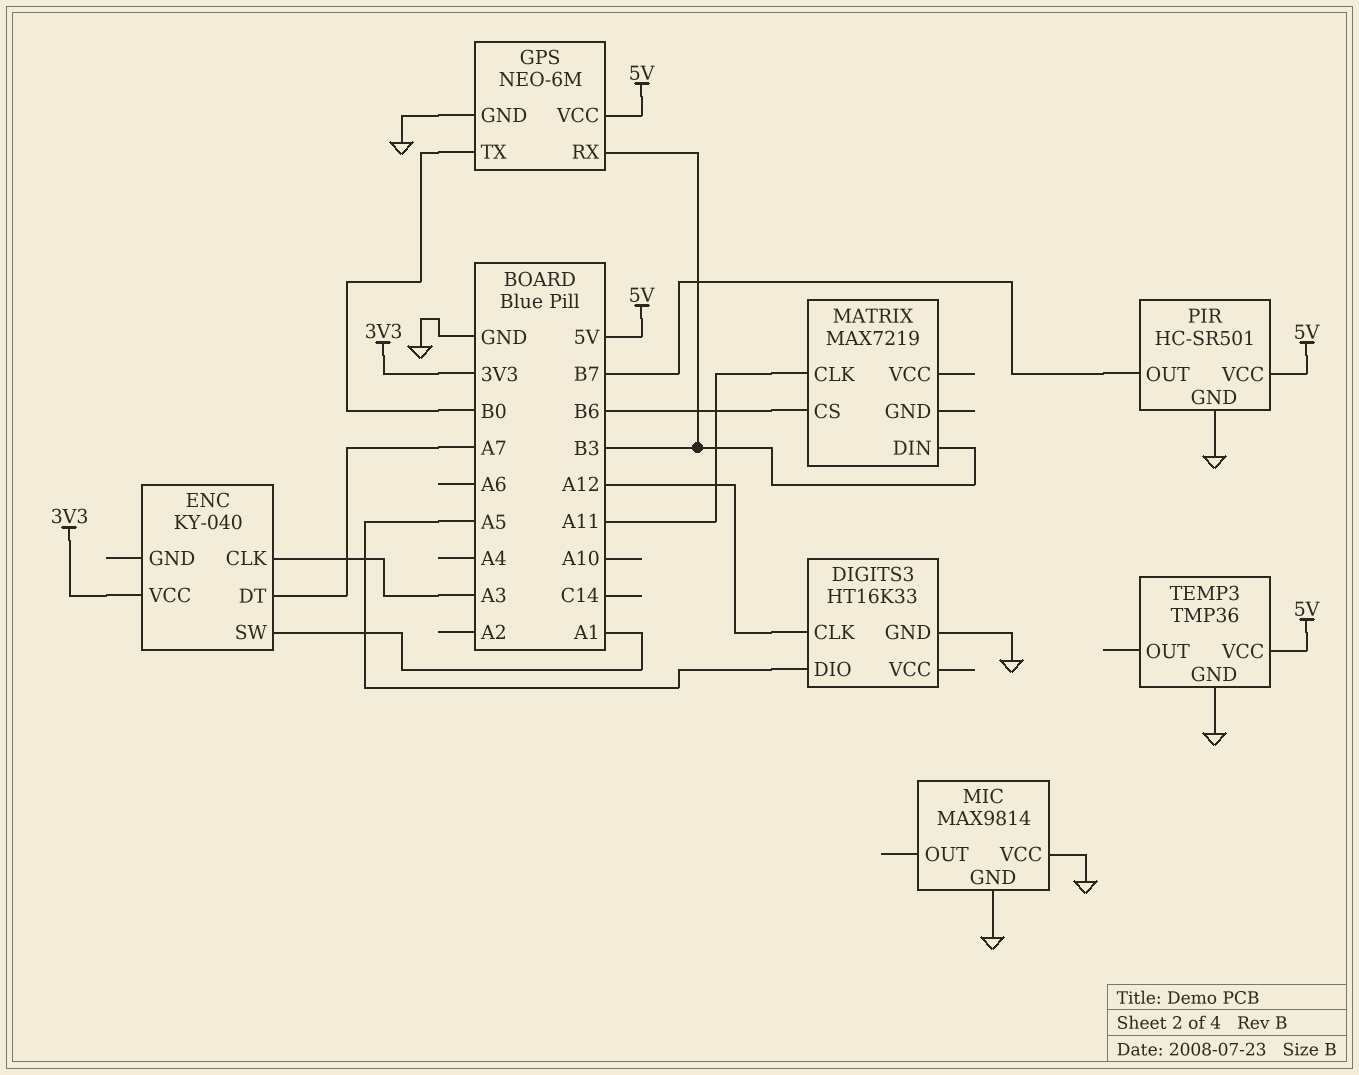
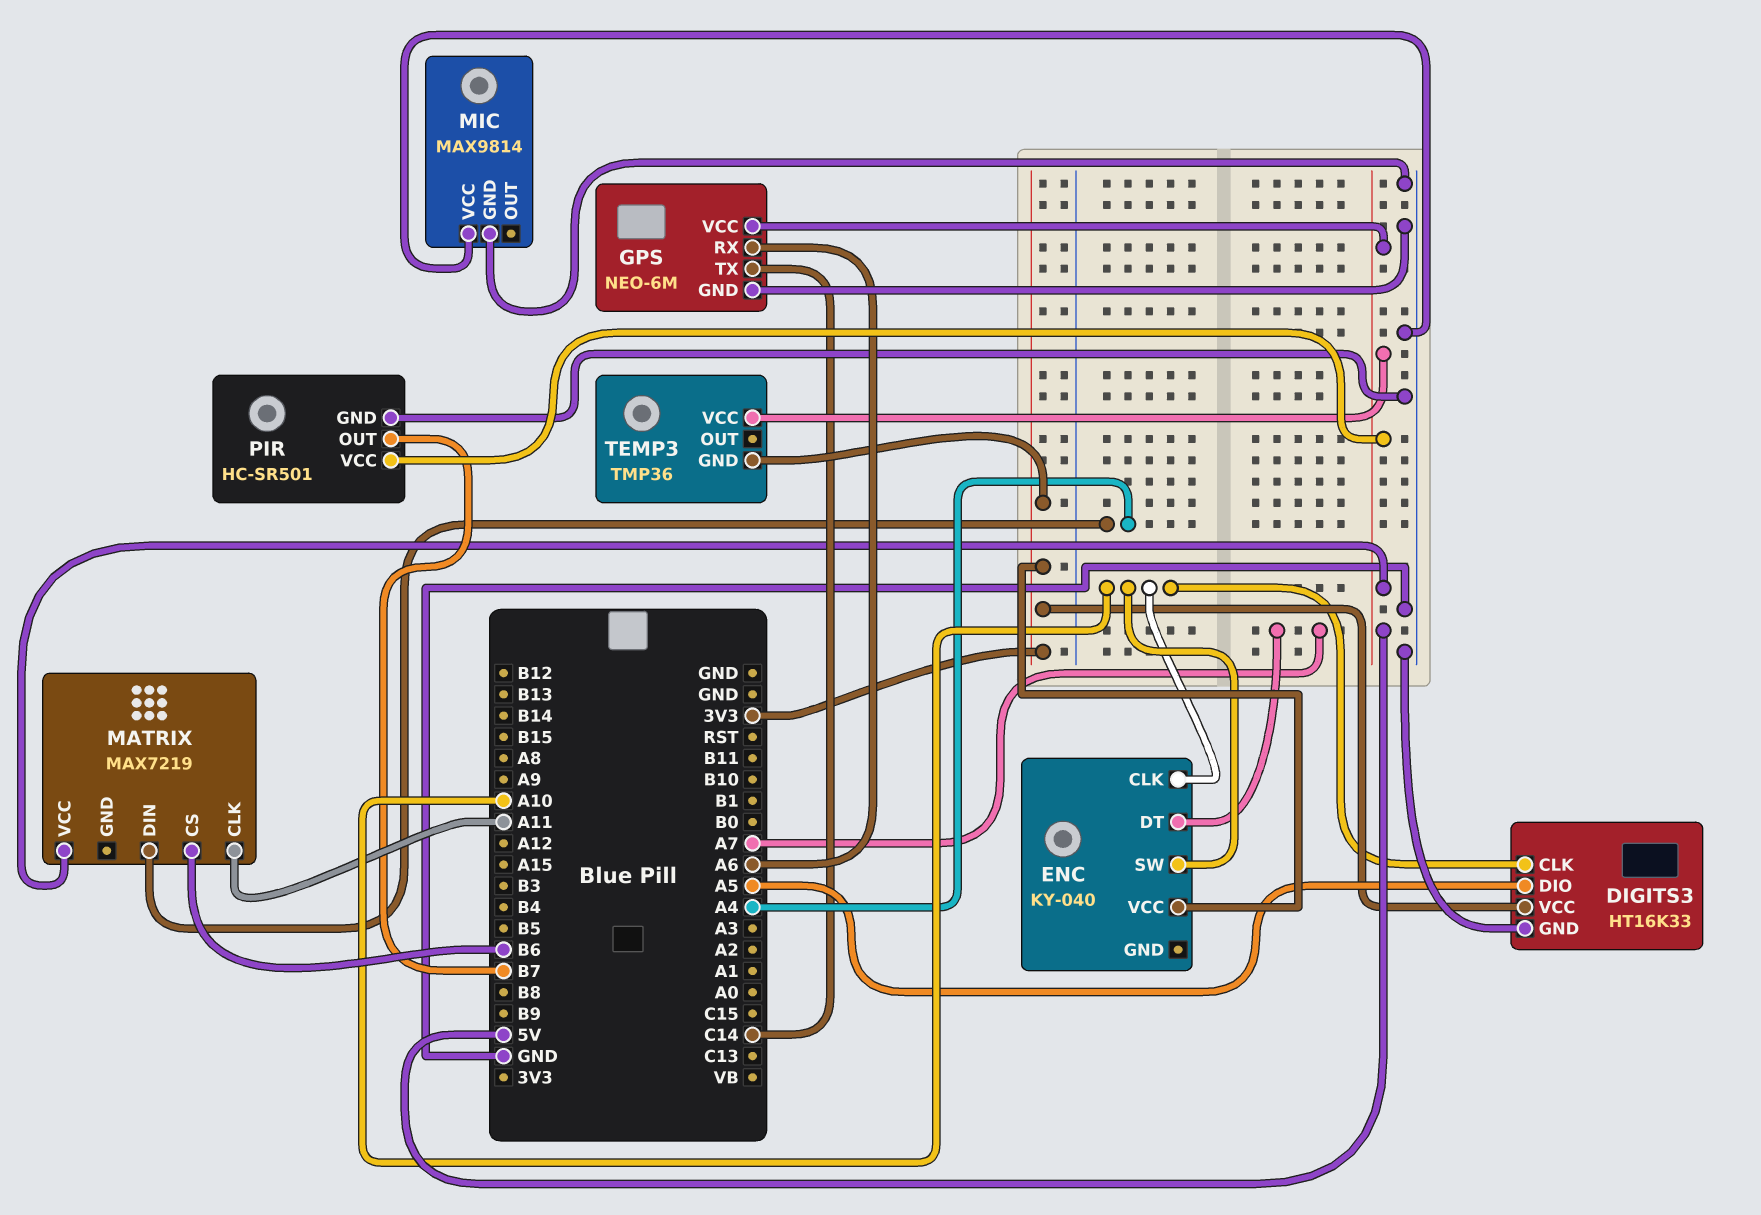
DIGITS3 pin CLK: A12 -> A10
DIGITS3 pin VCC: none -> 3V3
ENC pin CLK: A3 -> A10
ENC pin SW: A1 -> A10
GPS pin RX: B3 -> A6
GPS pin TX: B0 -> C14
MATRIX pin DIN: B3 -> A4
MATRIX pin VCC: none -> 5V
TEMP3 pin GND: GND -> 3V3

